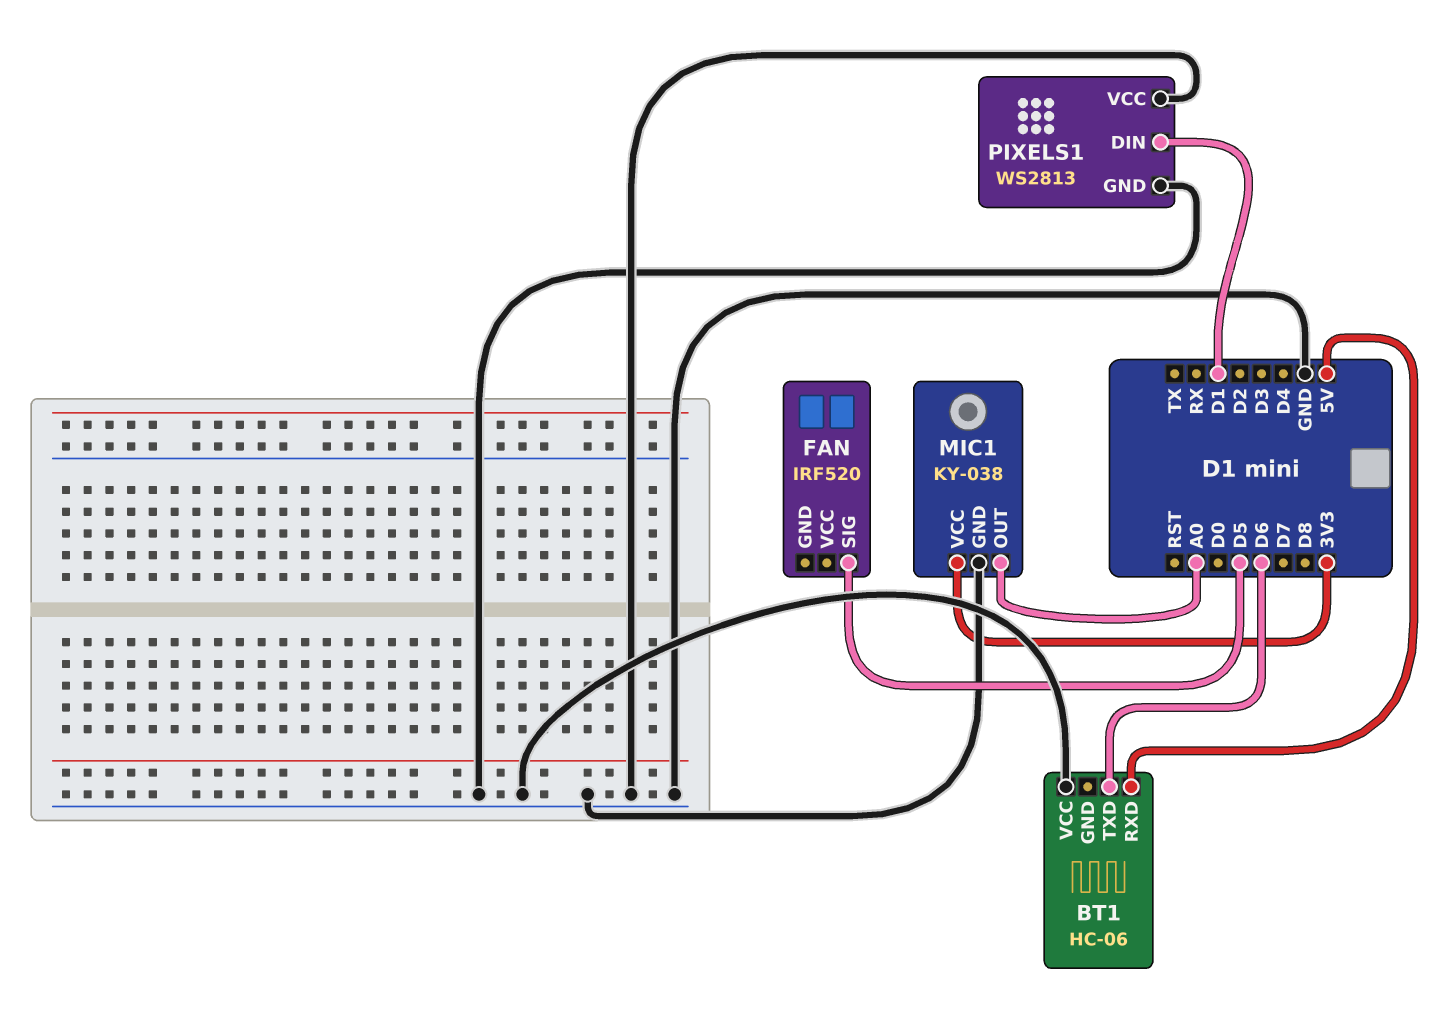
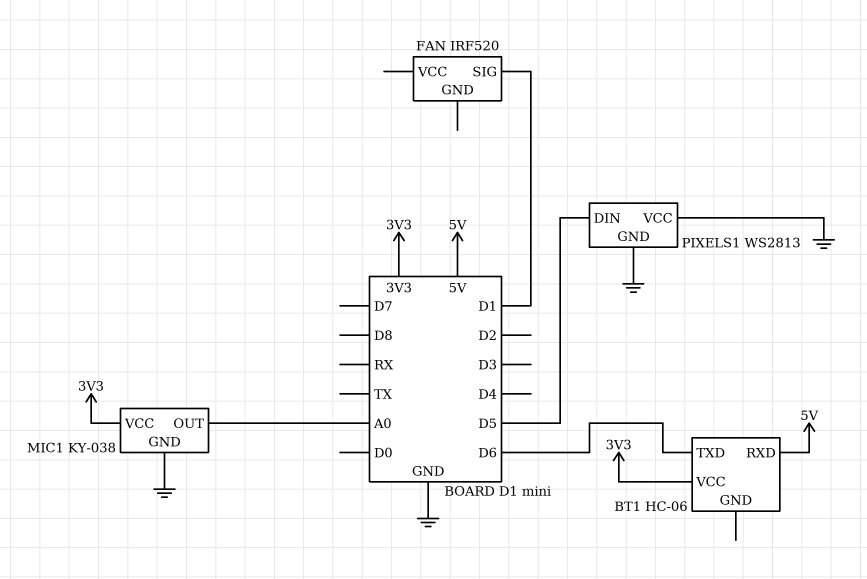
BT1 pin VCC: GND -> 3V3
FAN pin SIG: D5 -> D1
PIXELS1 pin DIN: D1 -> D5

